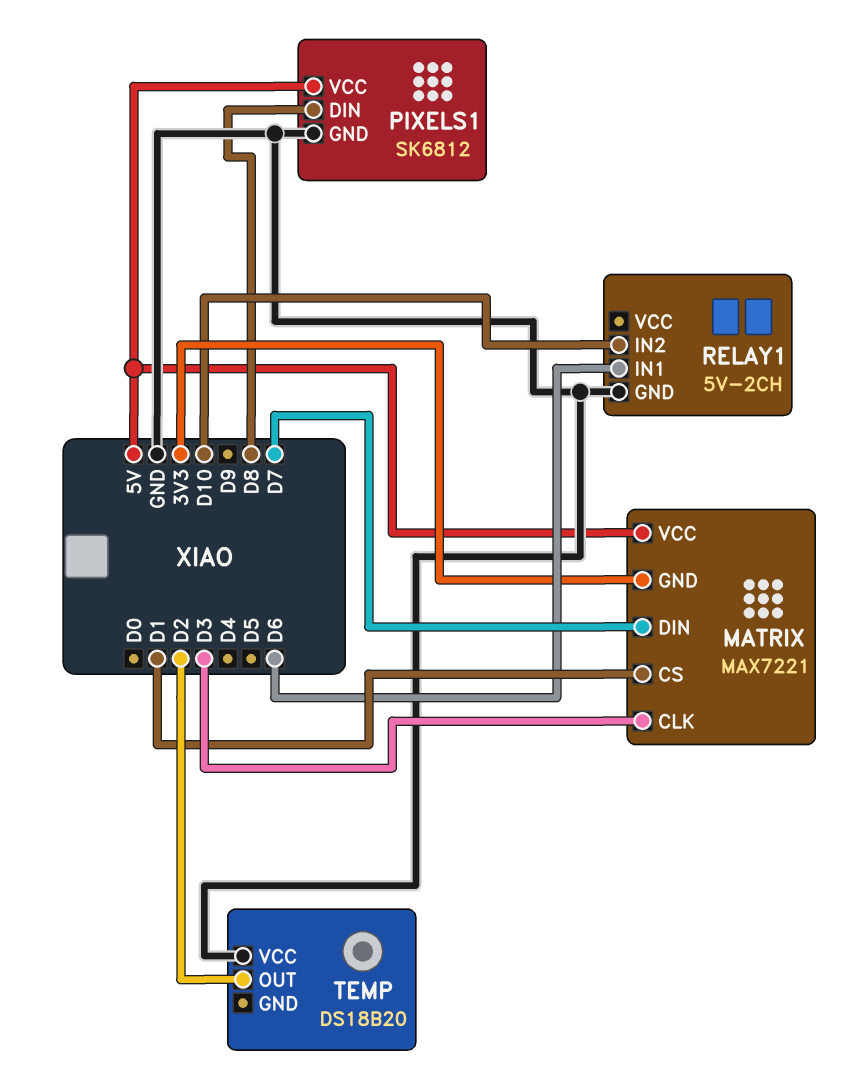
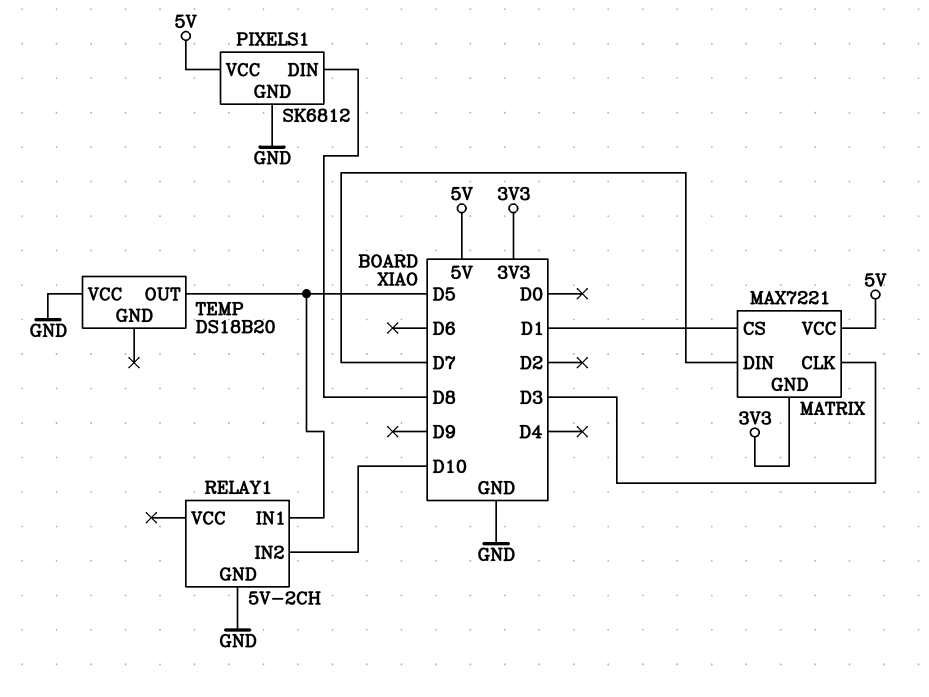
RELAY1 pin IN1: D6 -> D5
TEMP pin OUT: D2 -> D5

